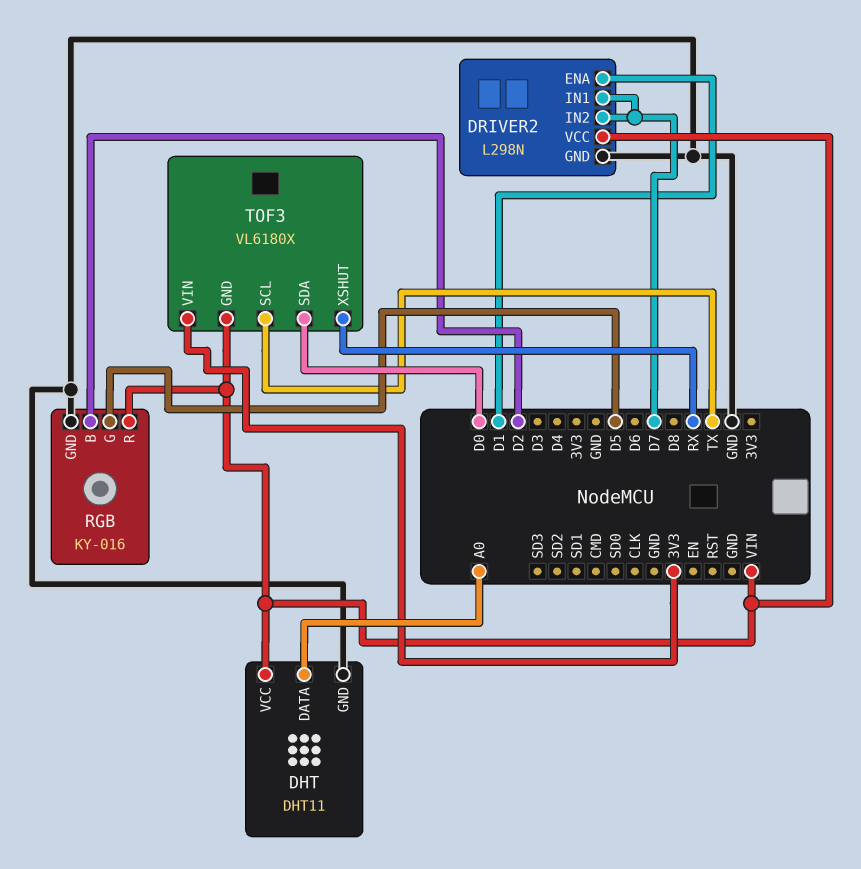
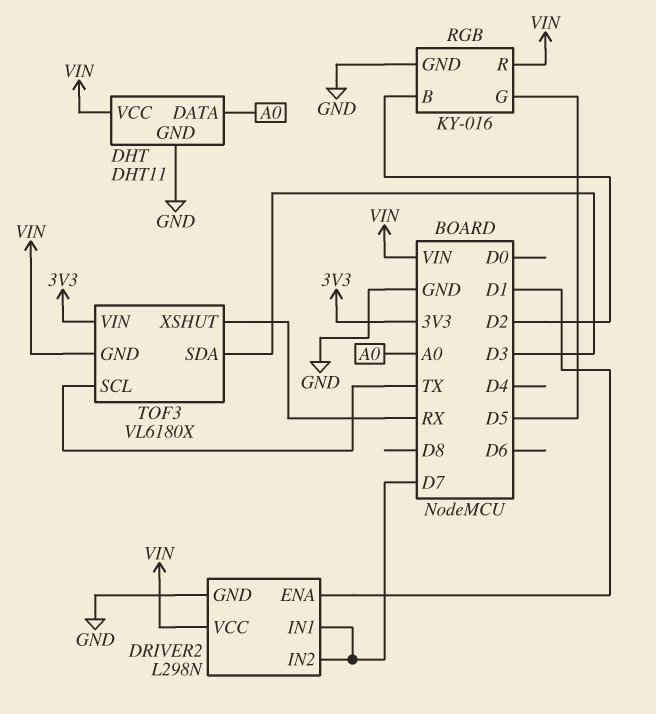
TOF3 pin SDA: D0 -> D3

